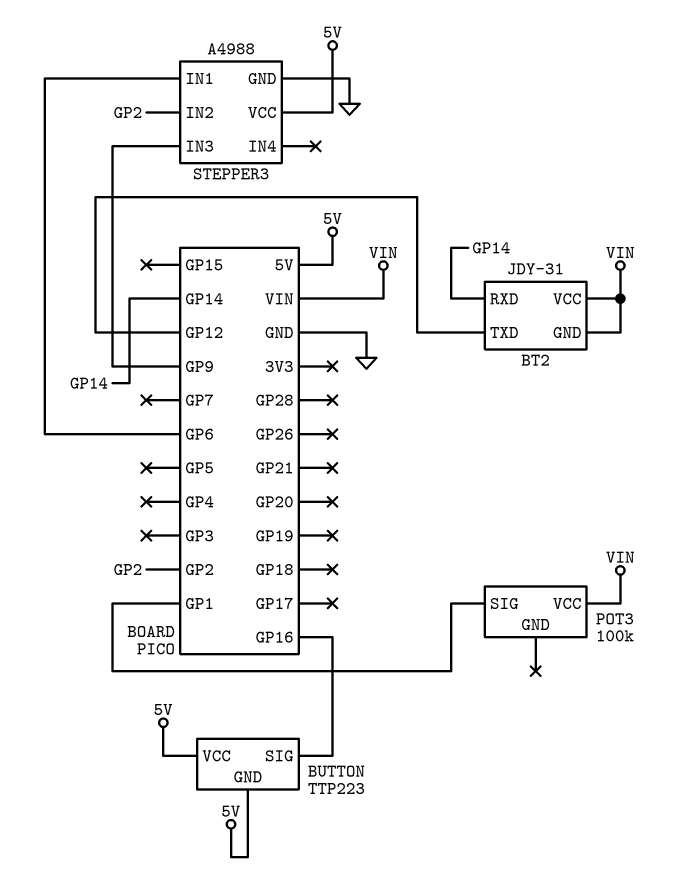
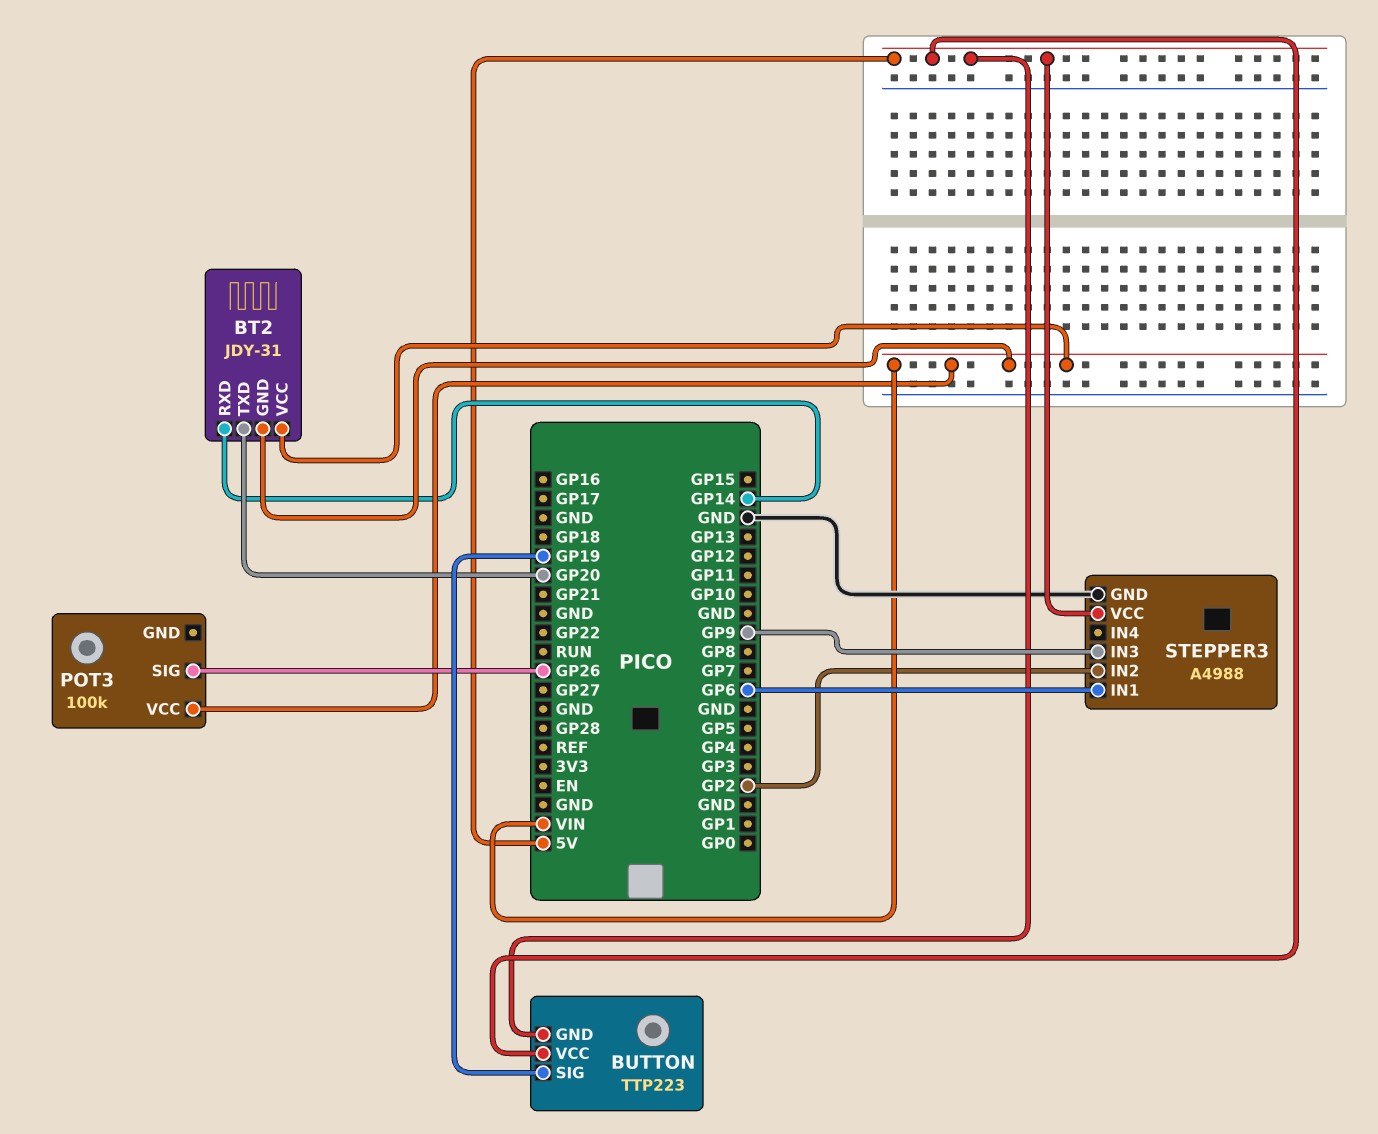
BT2 pin TXD: GP12 -> GP20
BUTTON pin SIG: GP16 -> GP19
POT3 pin SIG: GP1 -> GP26

